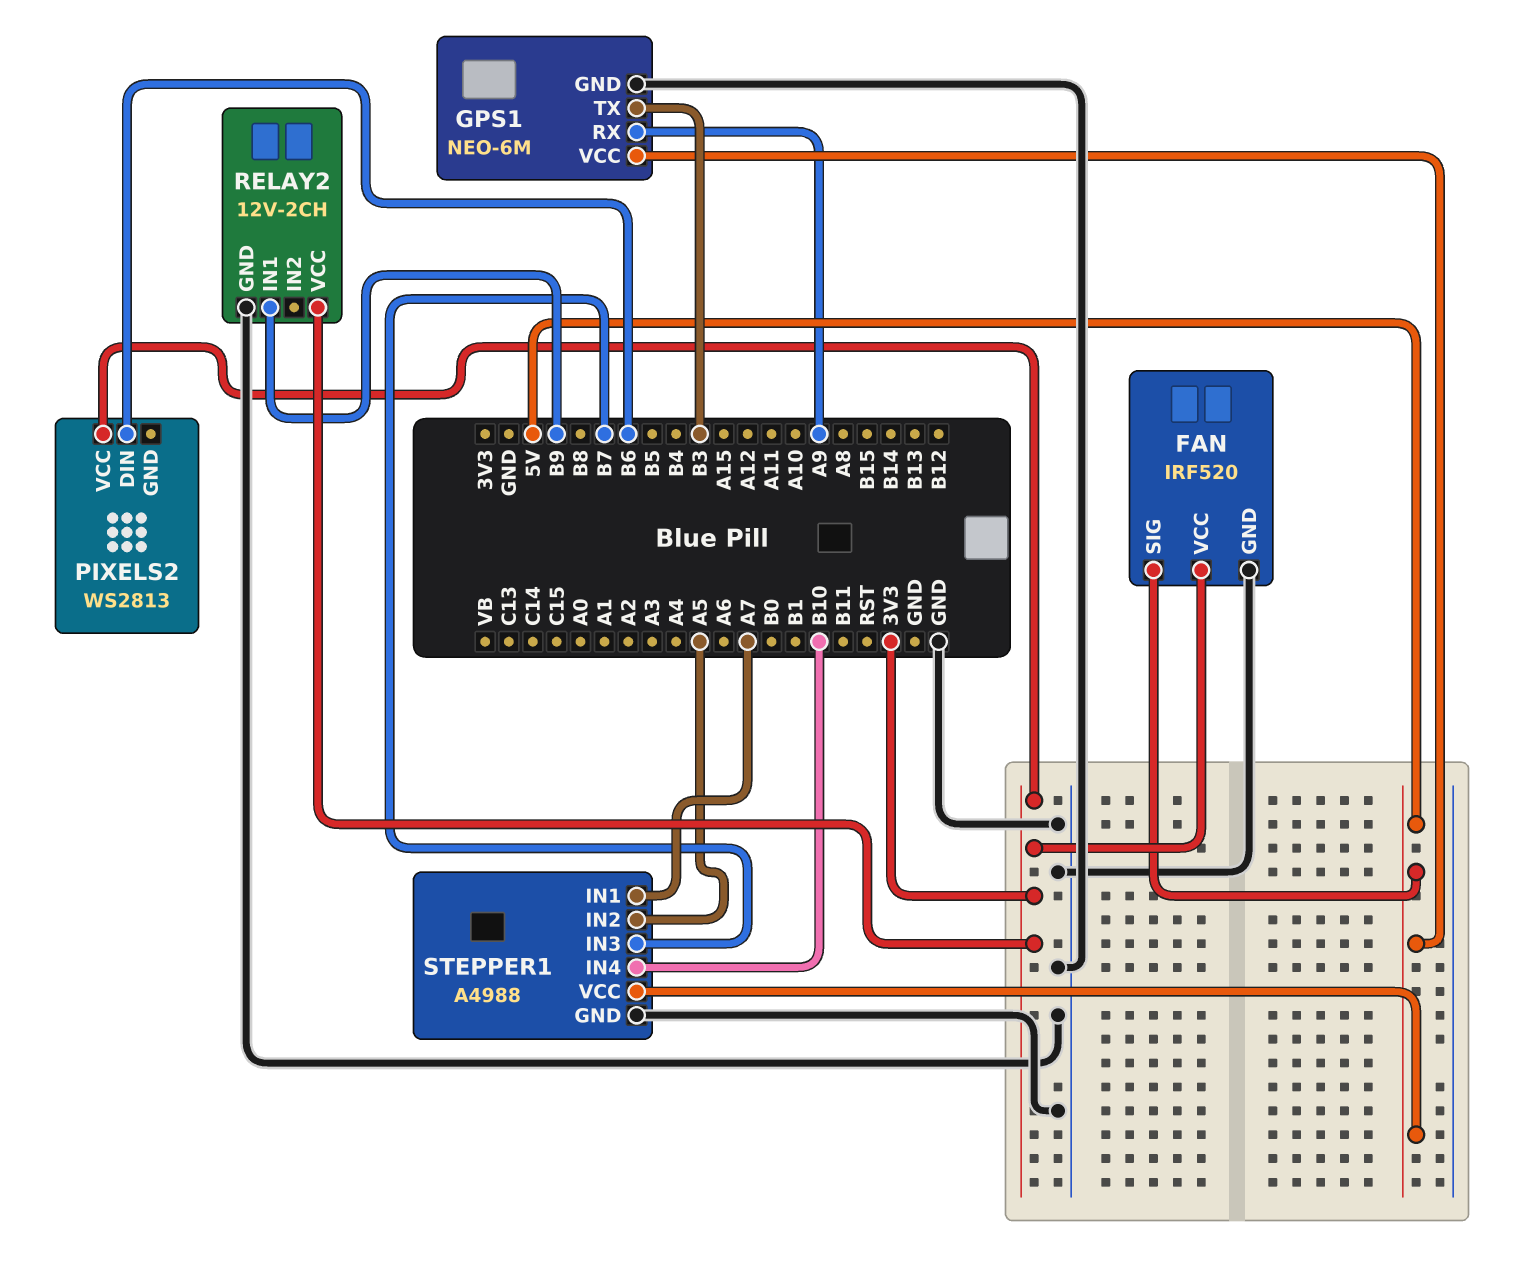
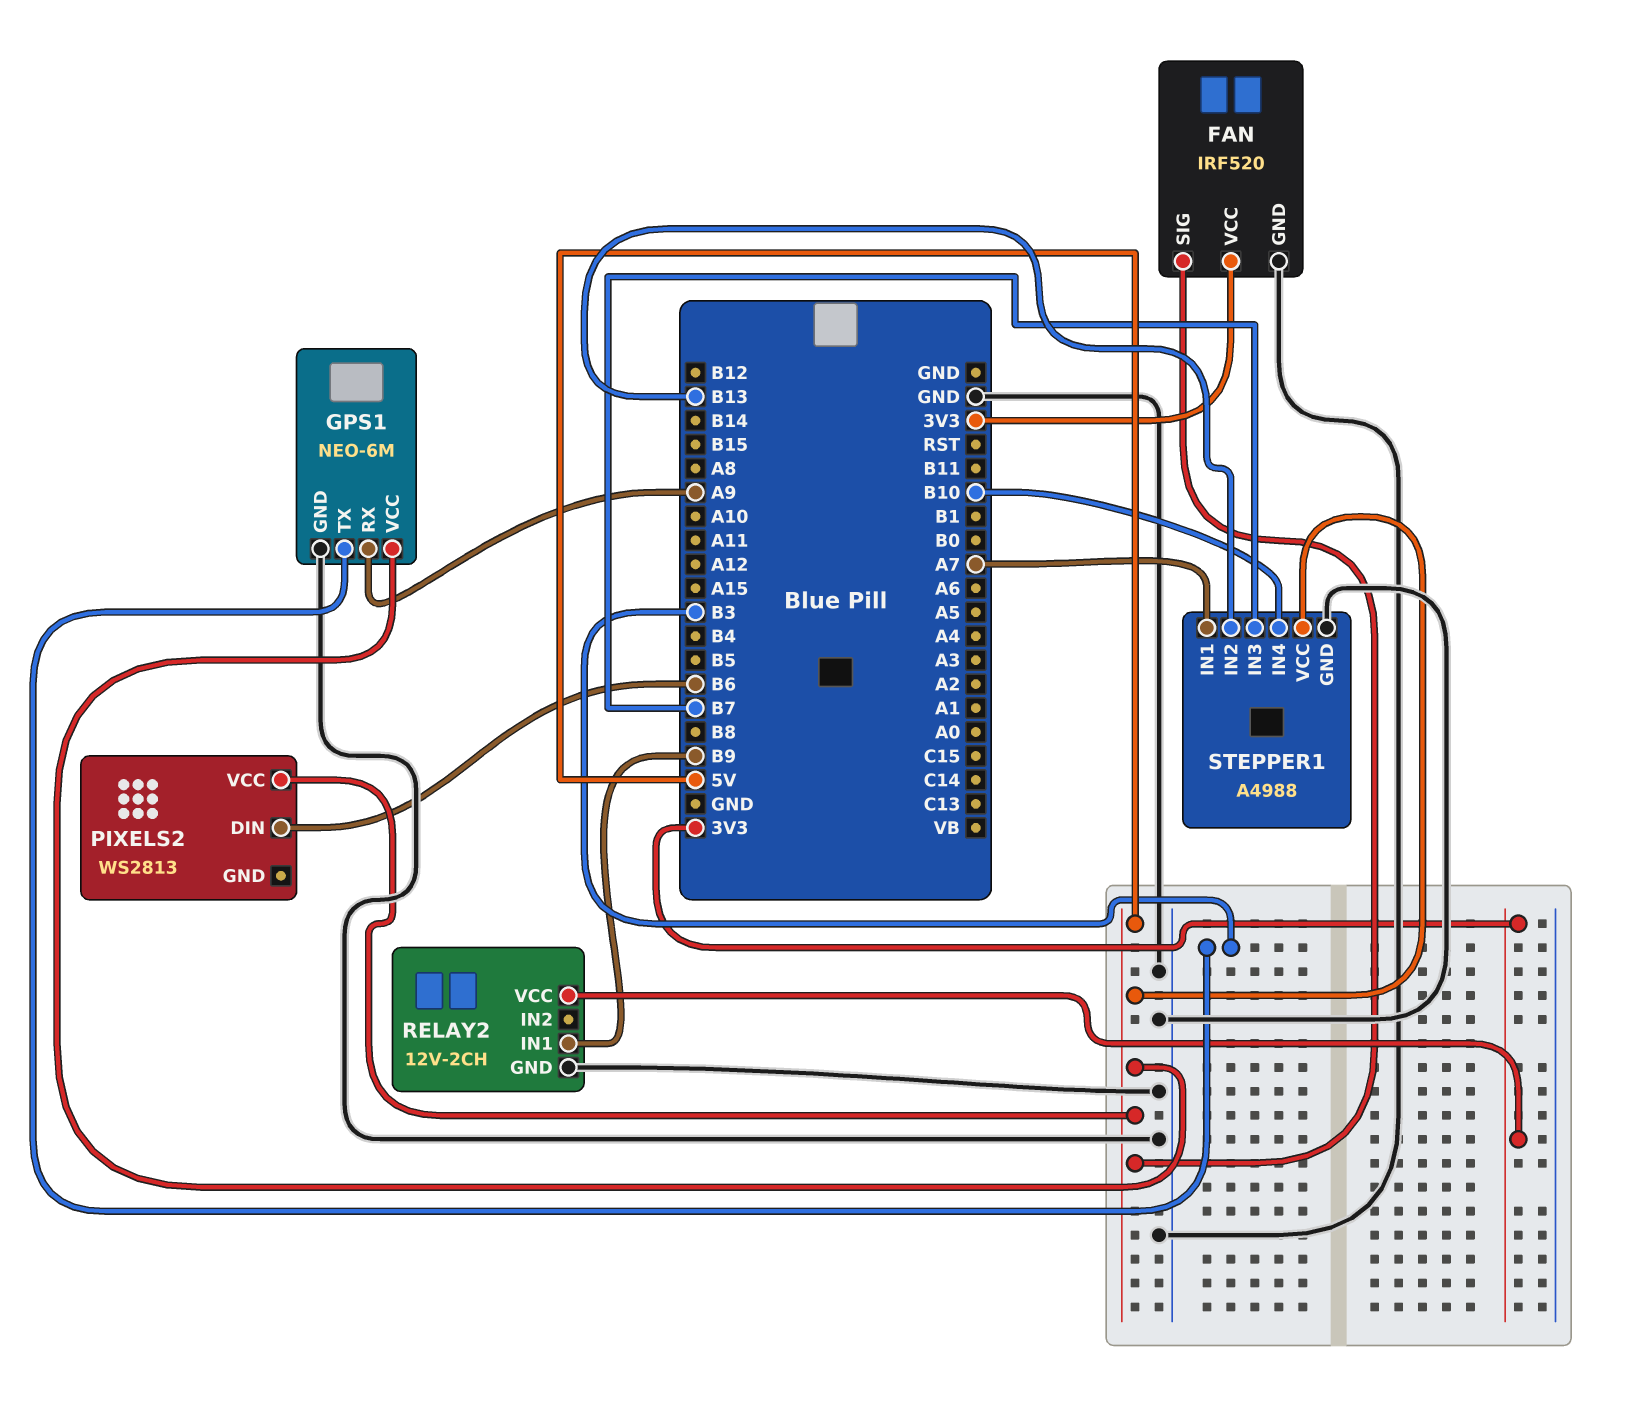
PIXELS2 pin VCC: 3V3 -> 5V
STEPPER1 pin IN2: A5 -> B13

